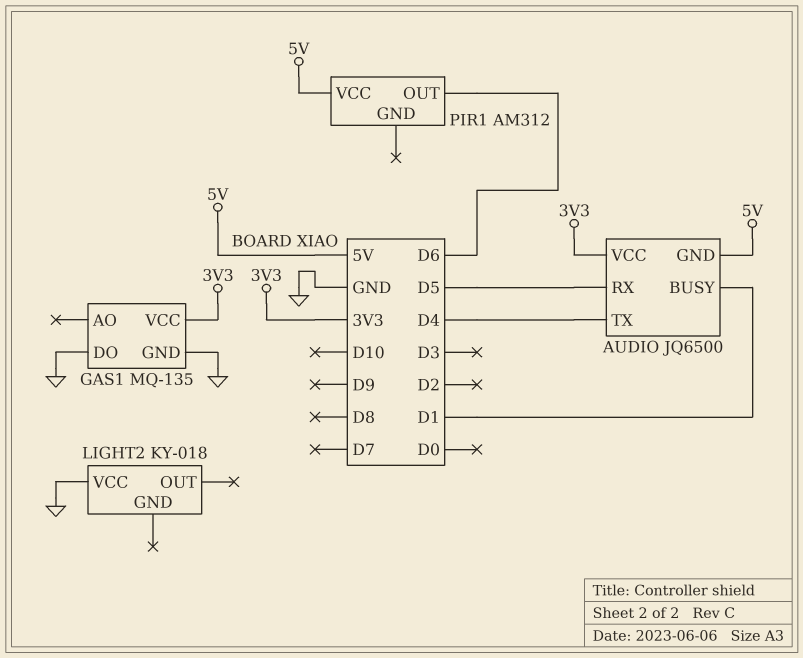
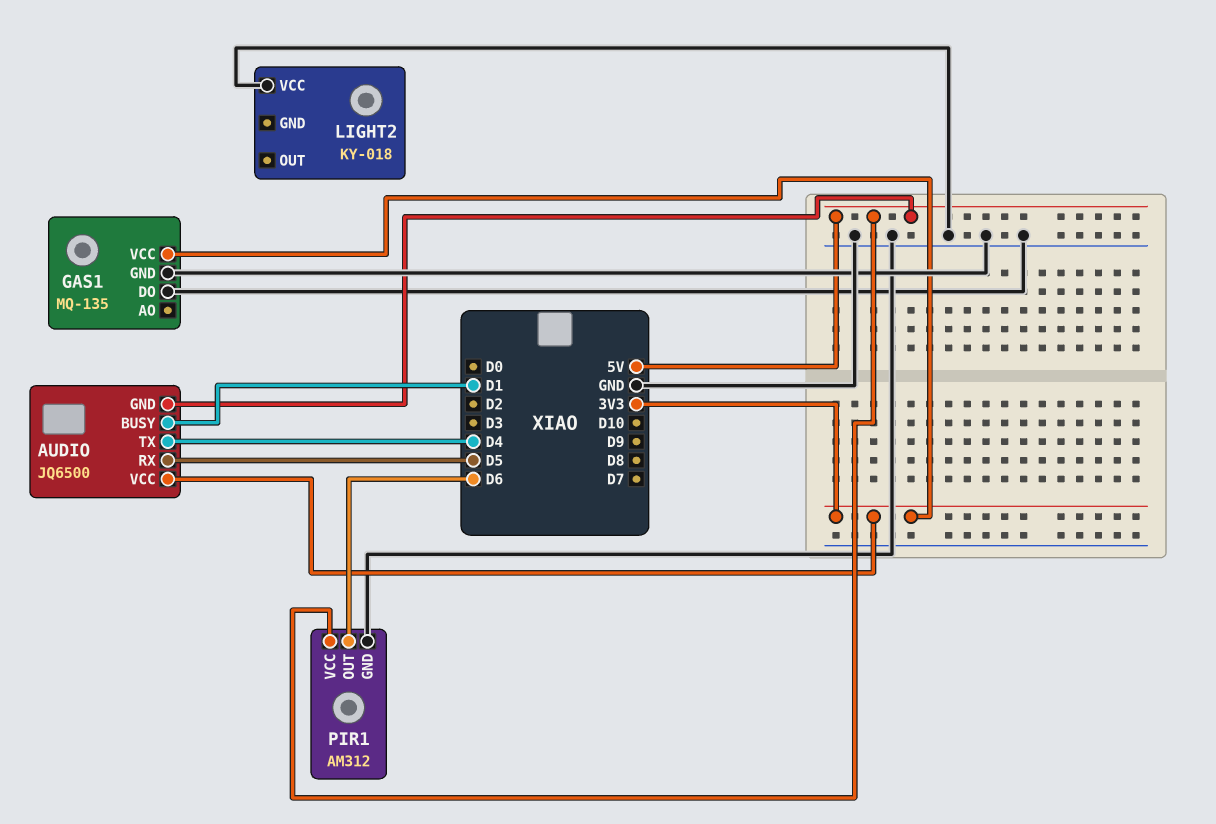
PIR1 pin GND: none -> GND

